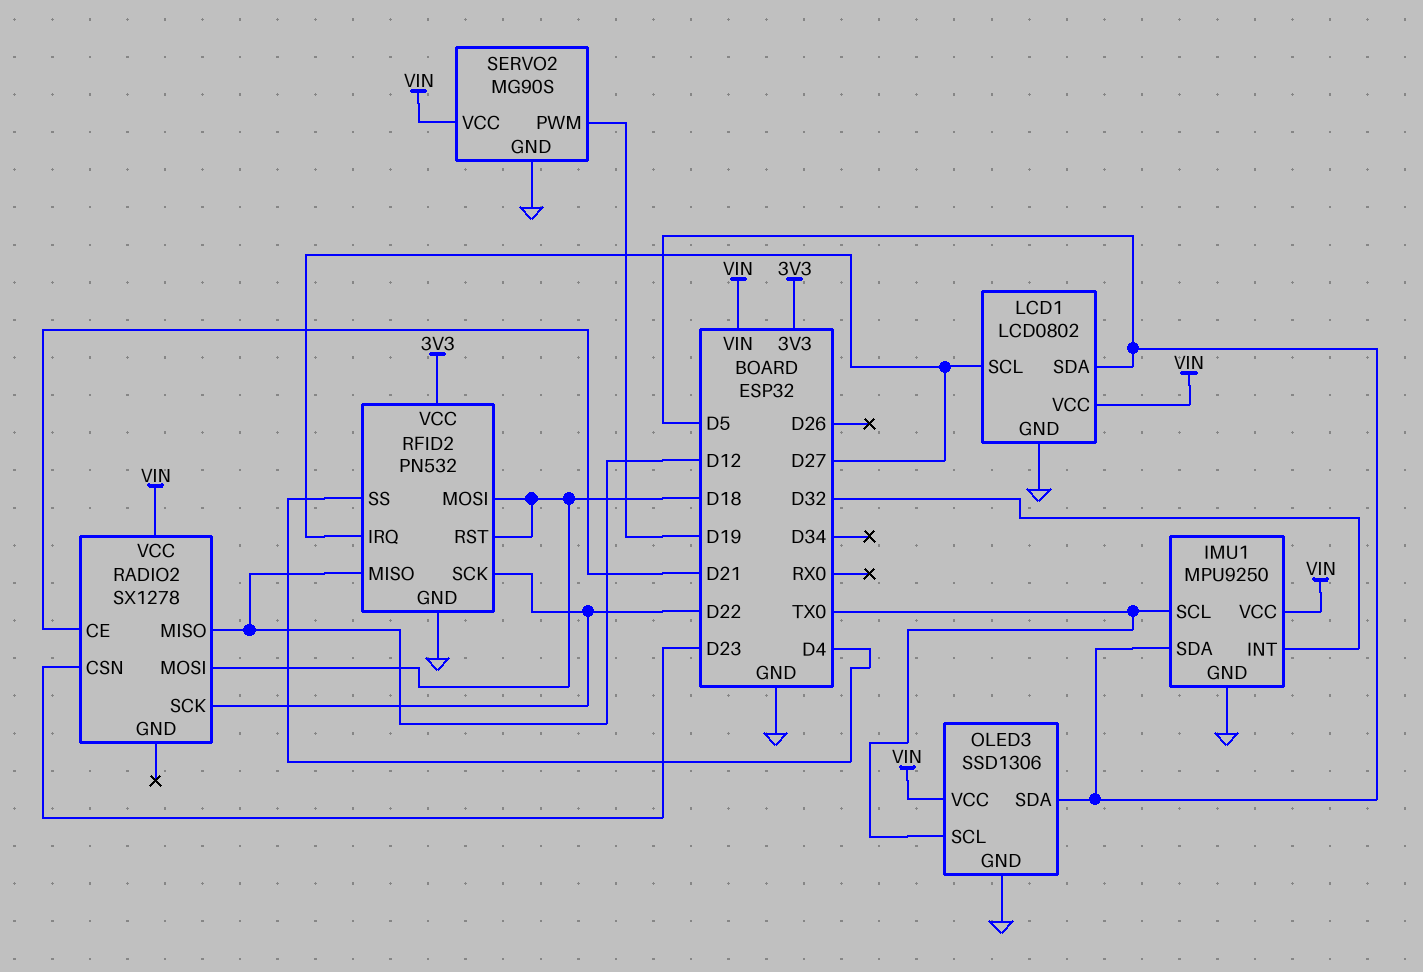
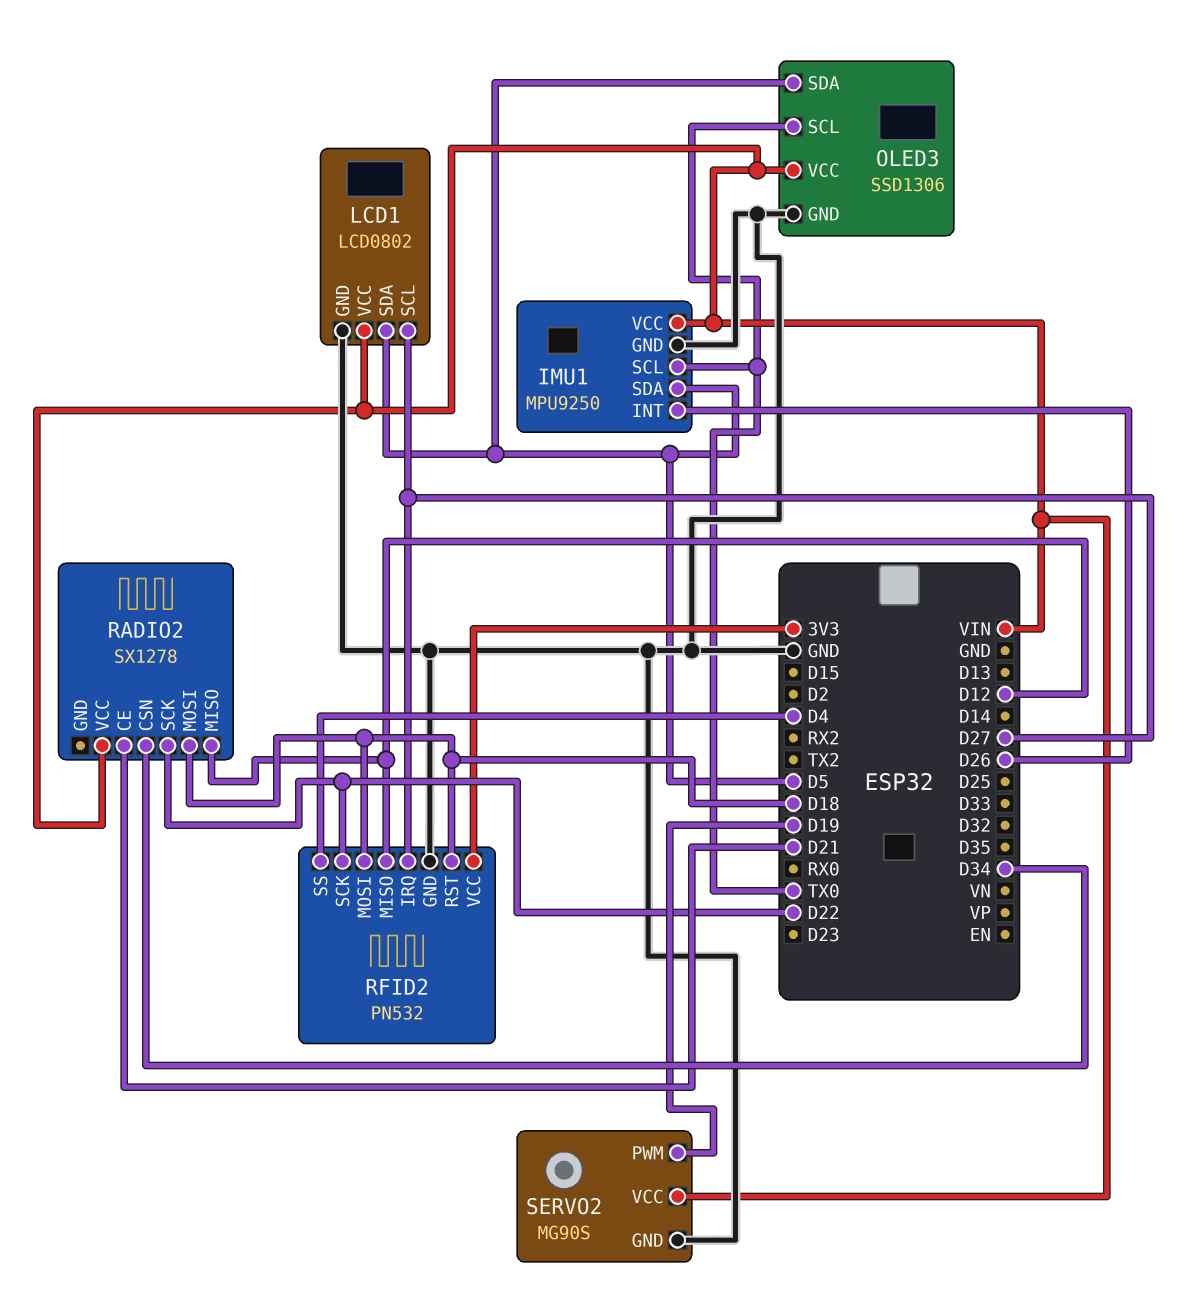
IMU1 pin INT: D32 -> D26
RADIO2 pin CSN: D23 -> D34

